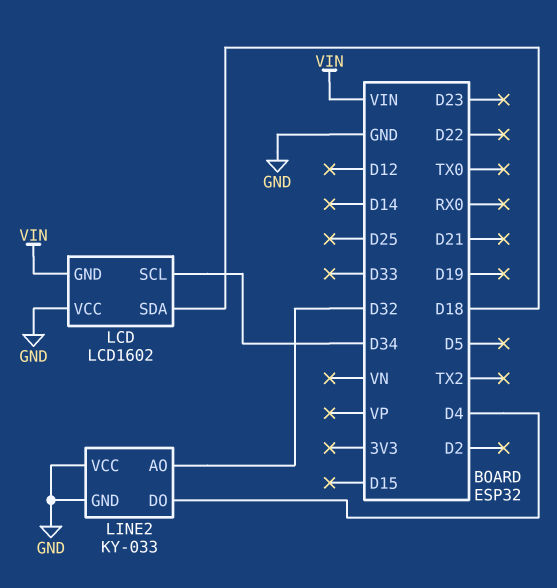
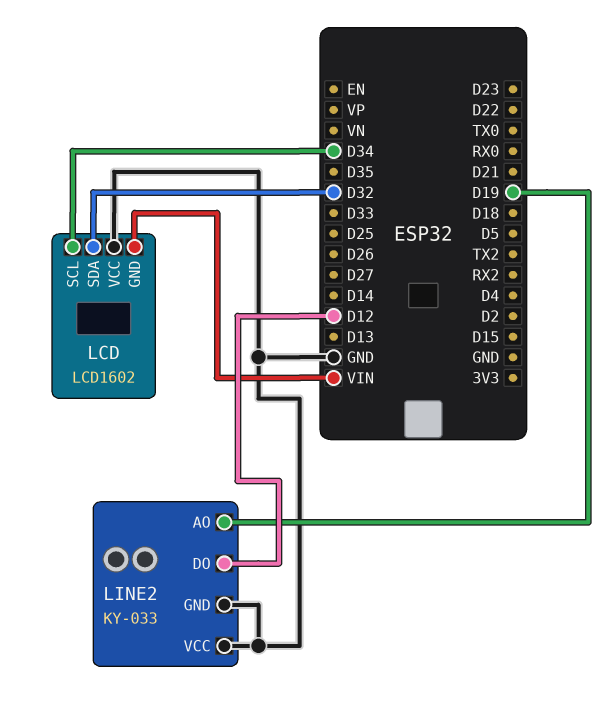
LCD pin SDA: D18 -> D32
LINE2 pin AO: D32 -> D19
LINE2 pin DO: D4 -> D12

